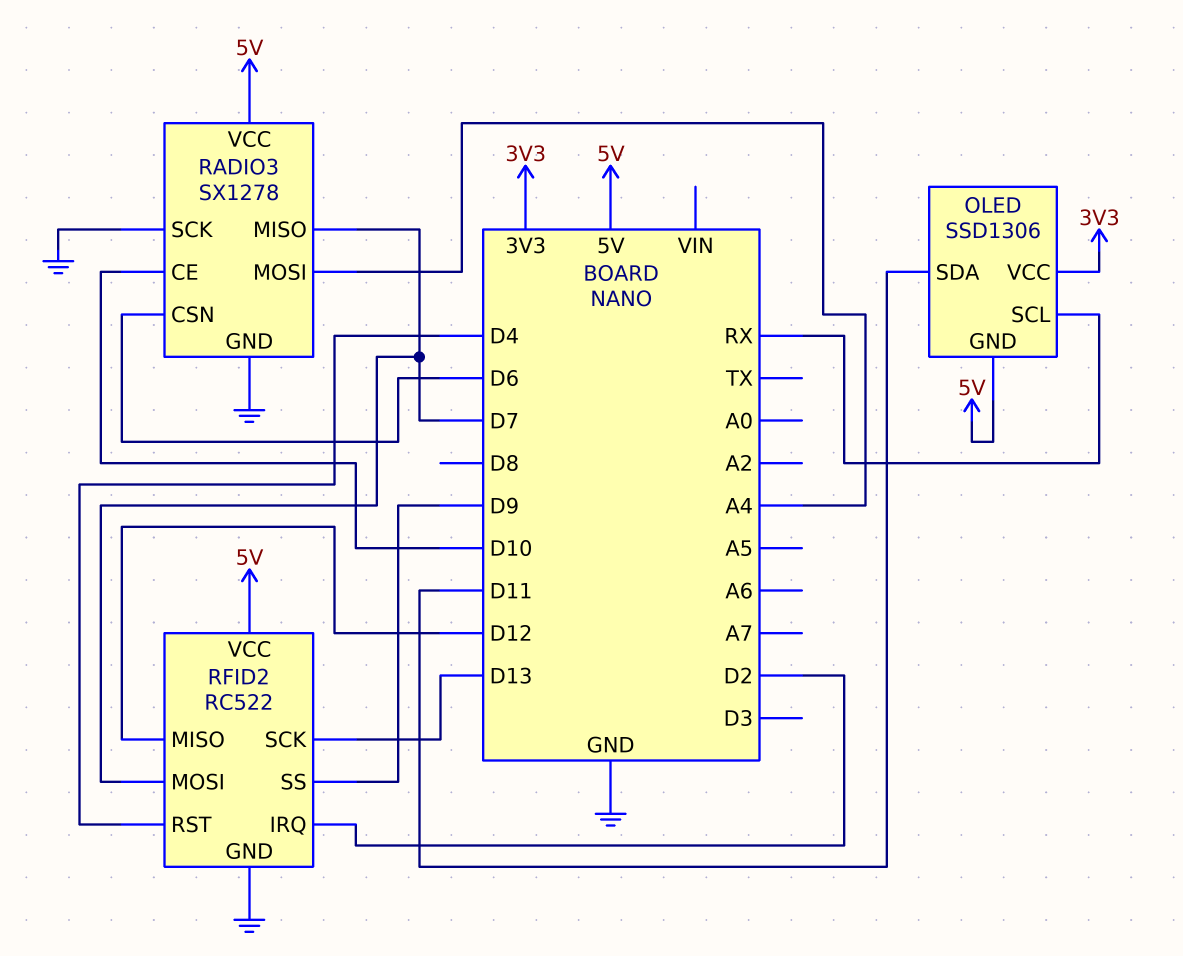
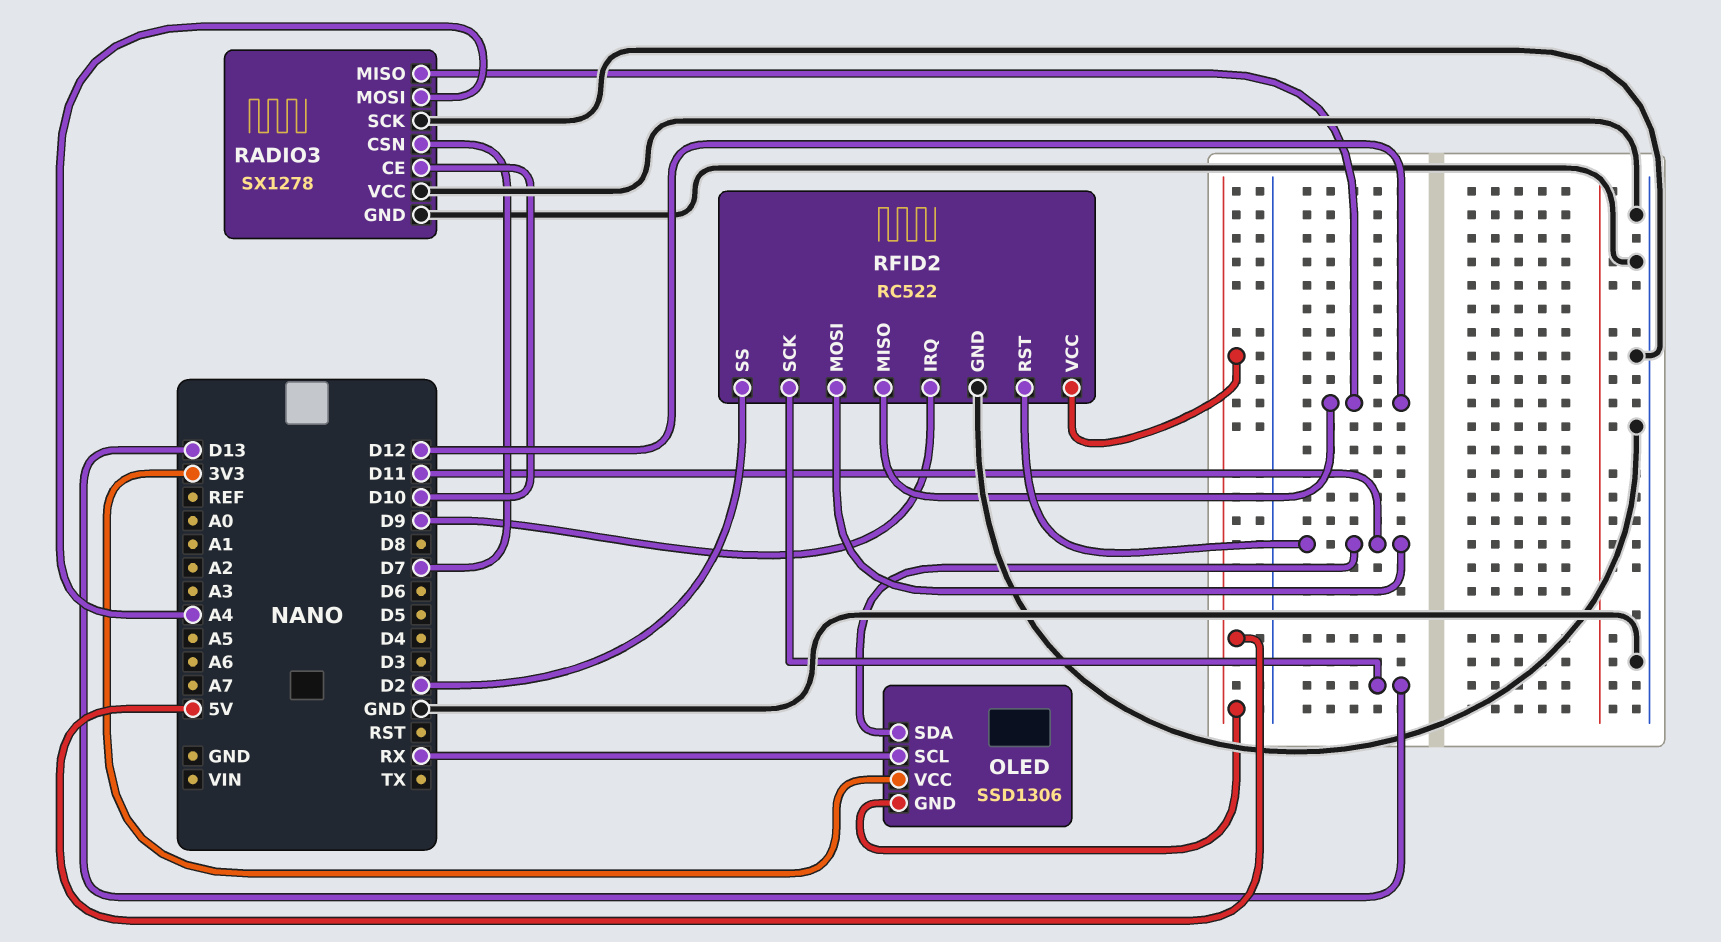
RADIO3 pin CSN: D6 -> D7
RADIO3 pin MISO: D7 -> D12
RADIO3 pin VCC: 5V -> GND
RFID2 pin IRQ: D2 -> D9
RFID2 pin MOSI: D7 -> D11
RFID2 pin RST: D4 -> D11
RFID2 pin SS: D9 -> D2

